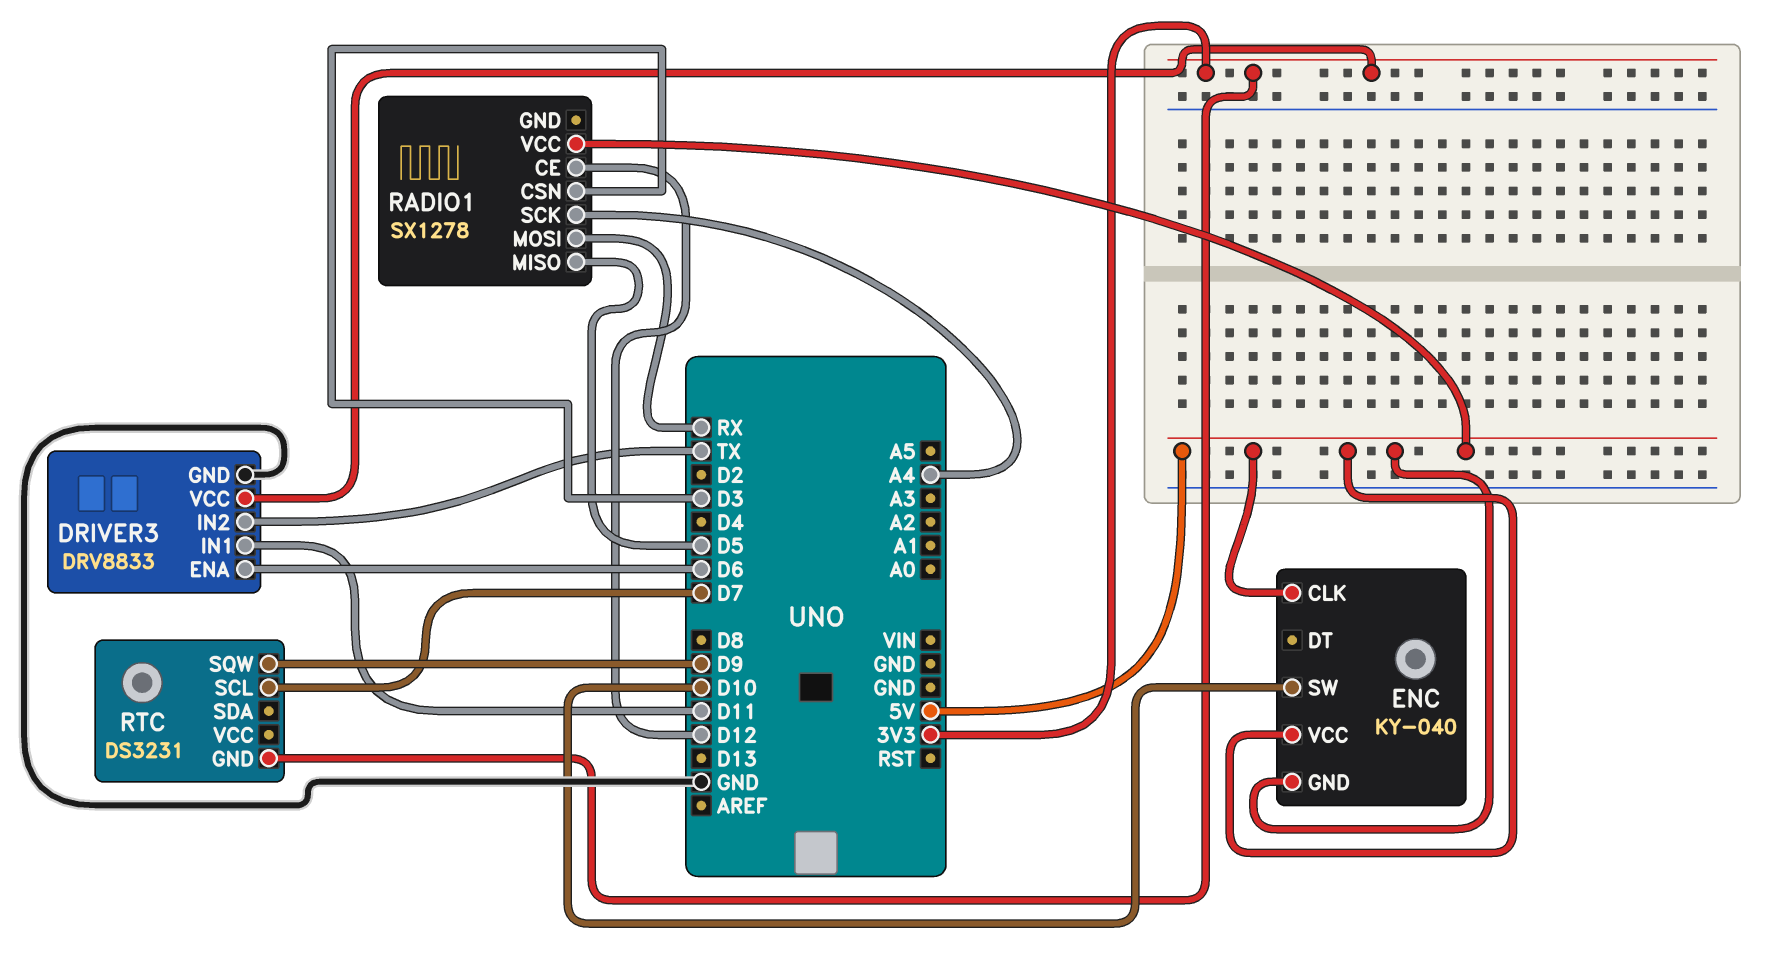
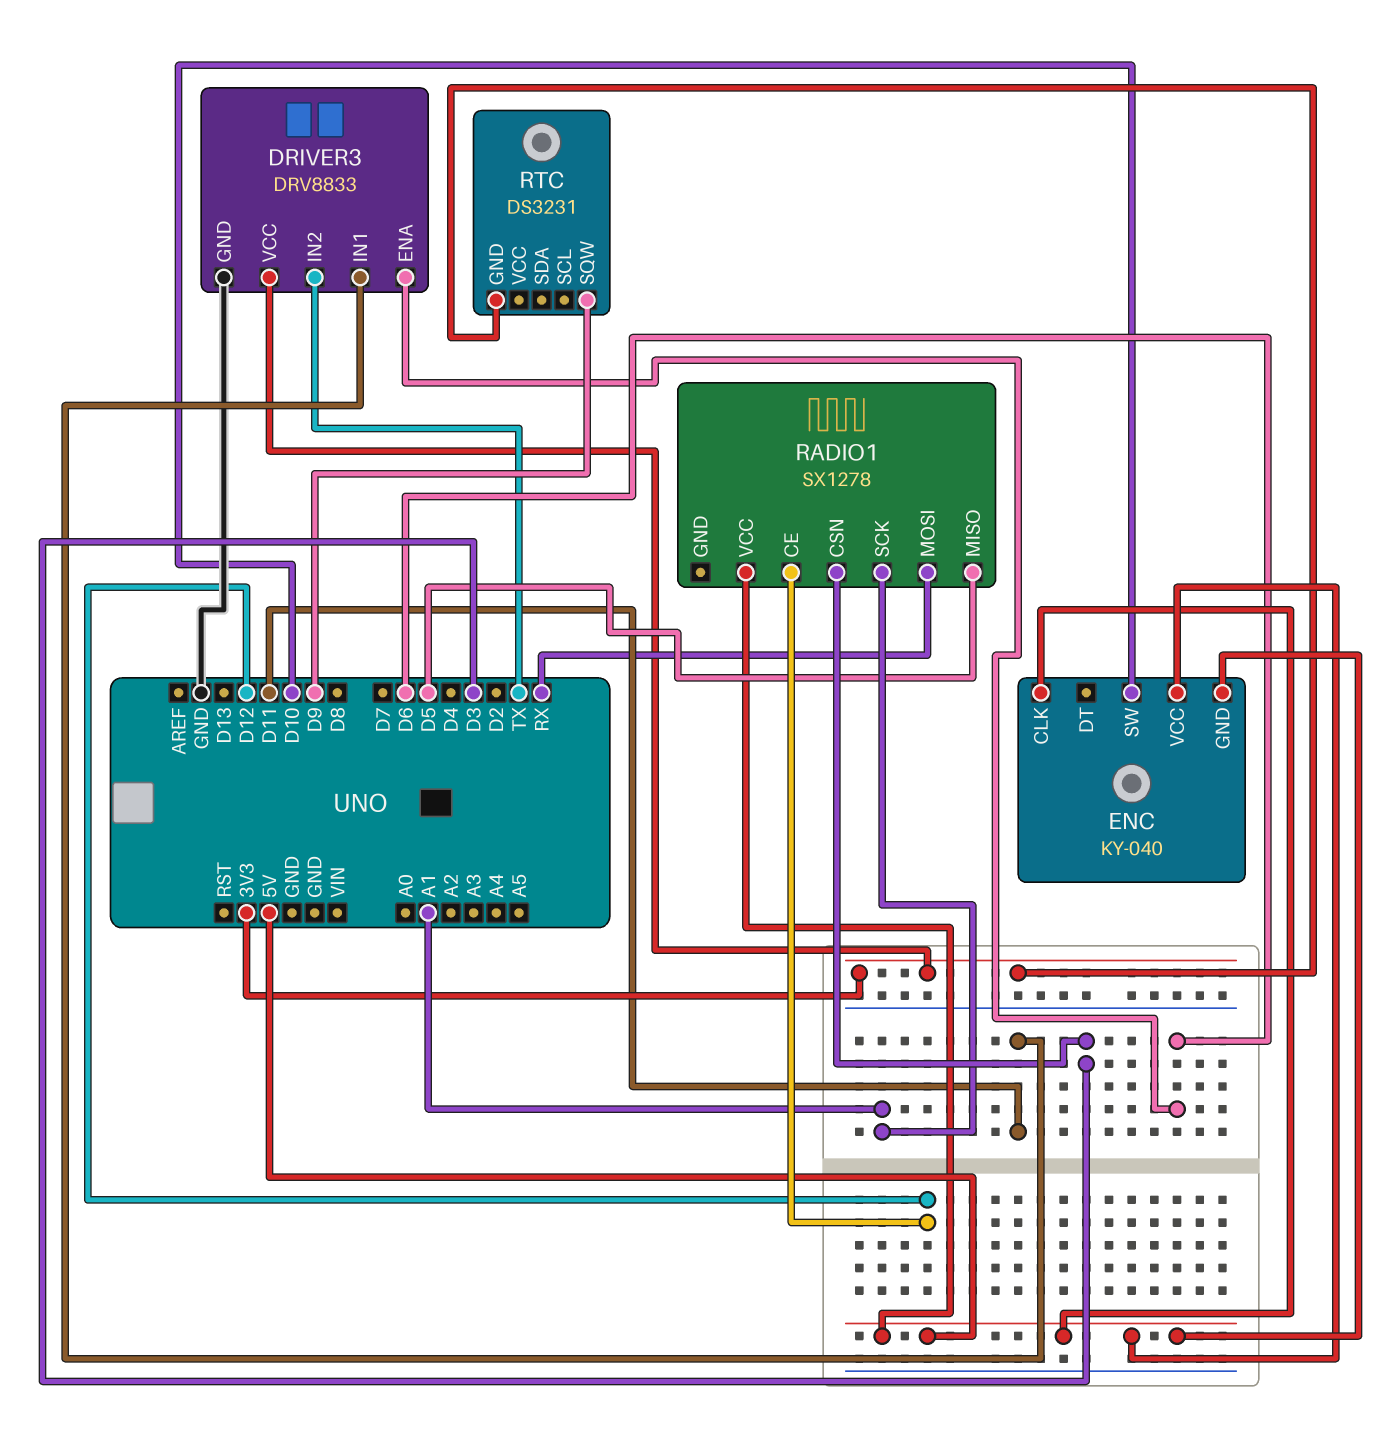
RADIO1 pin SCK: A4 -> A1
RTC pin SCL: D7 -> none

